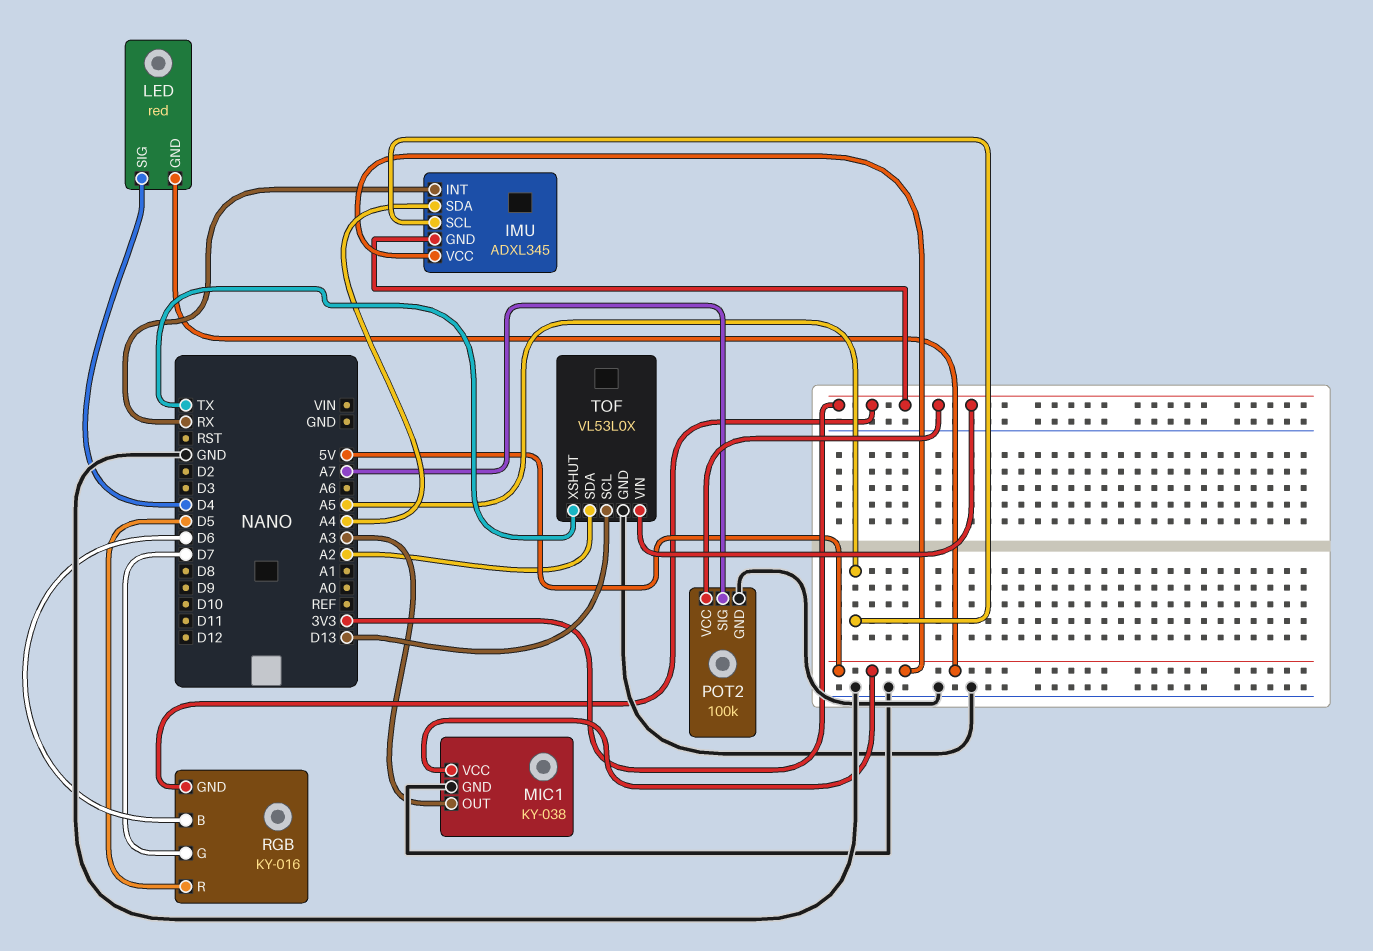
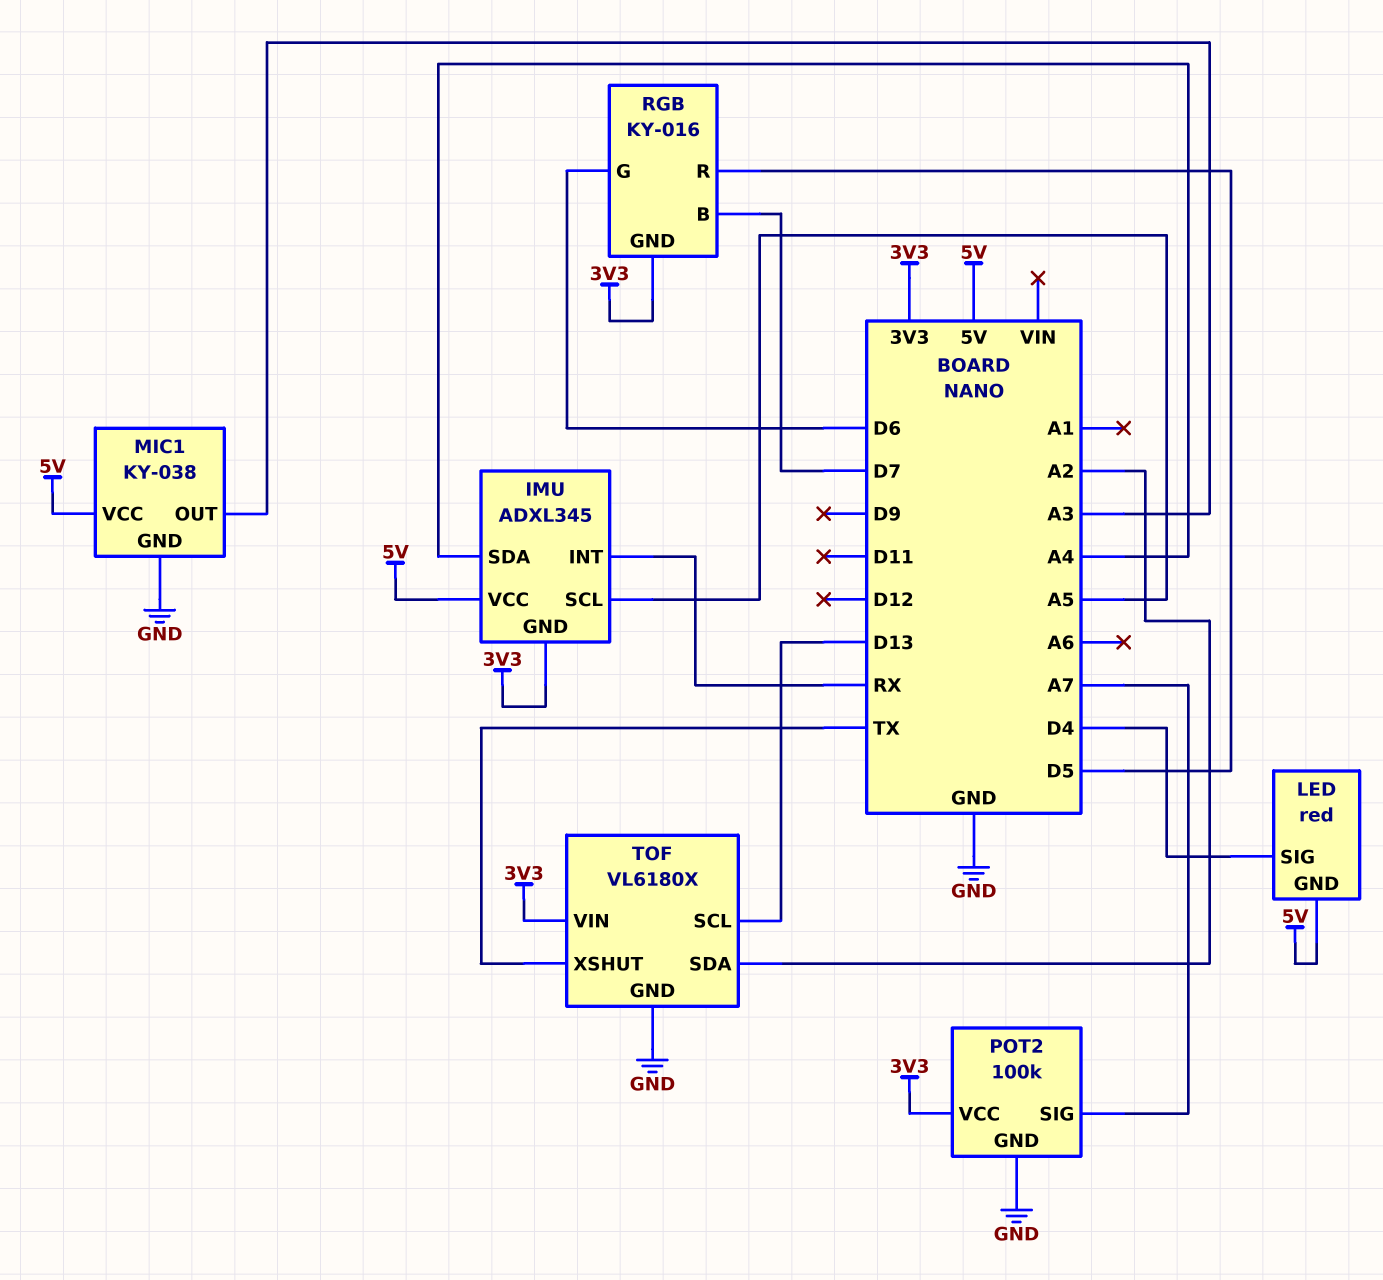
RGB pin B: D6 -> D7
RGB pin G: D7 -> D6
TOF: VL53L0X -> VL6180X

